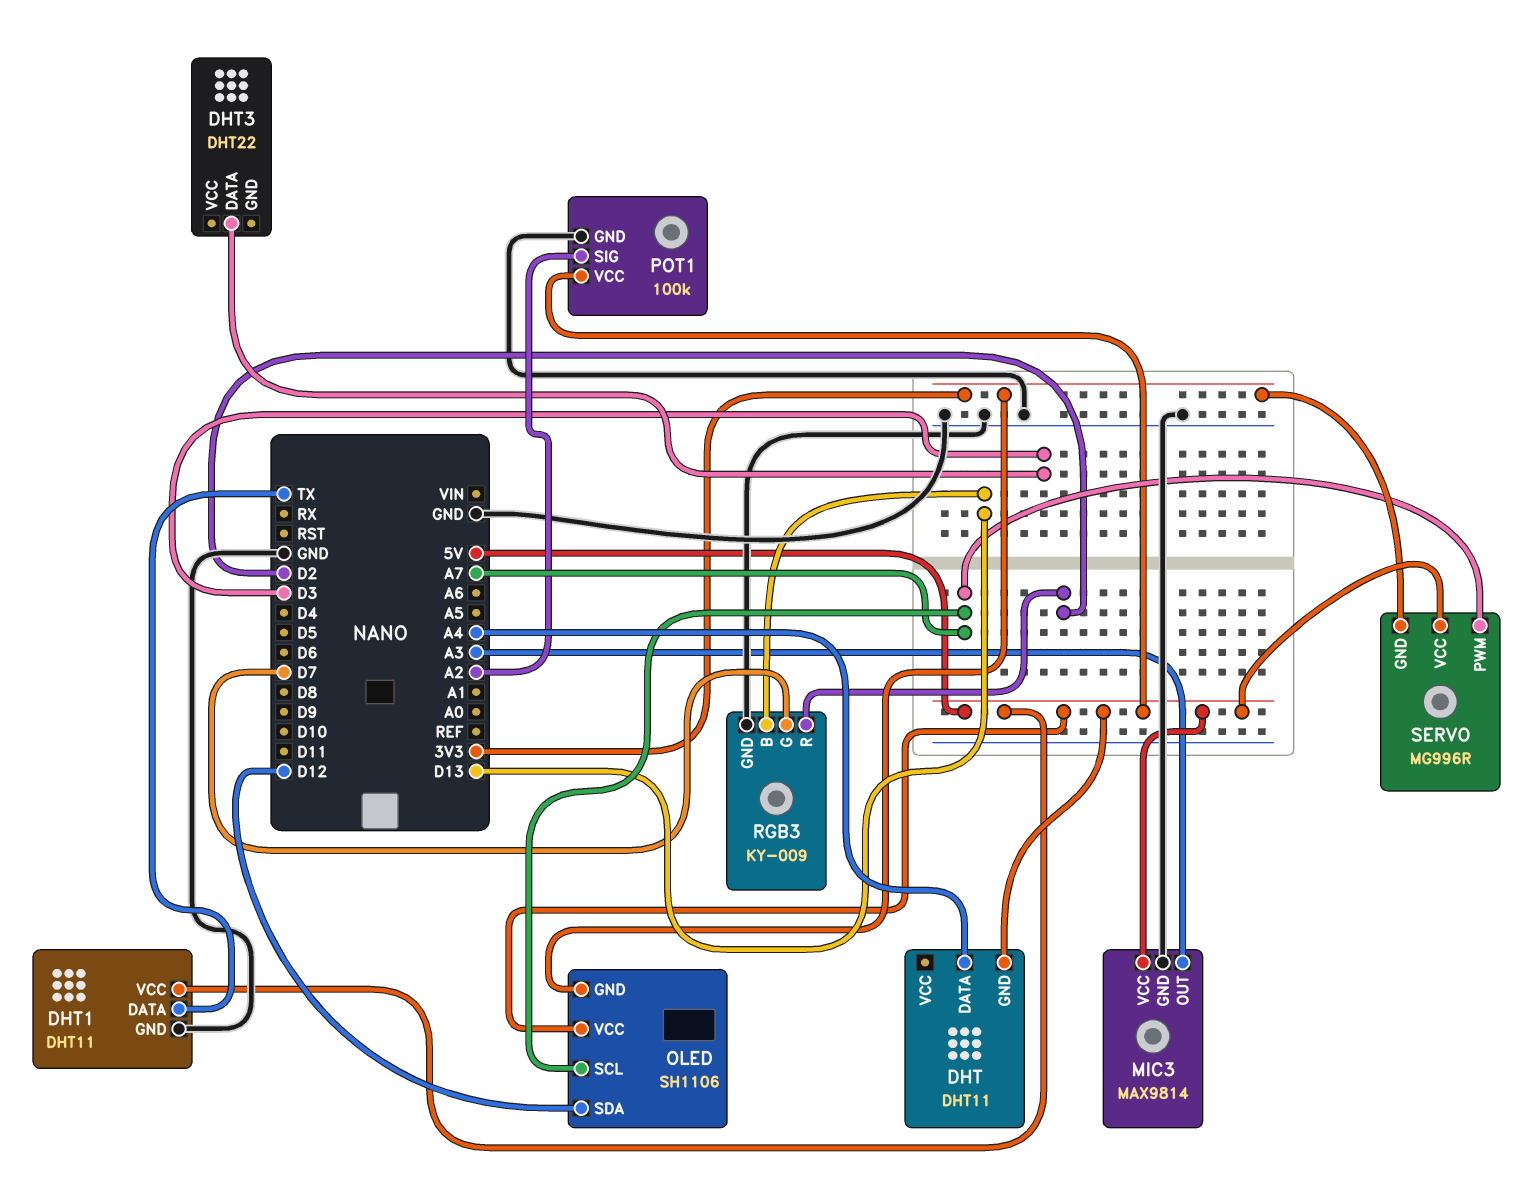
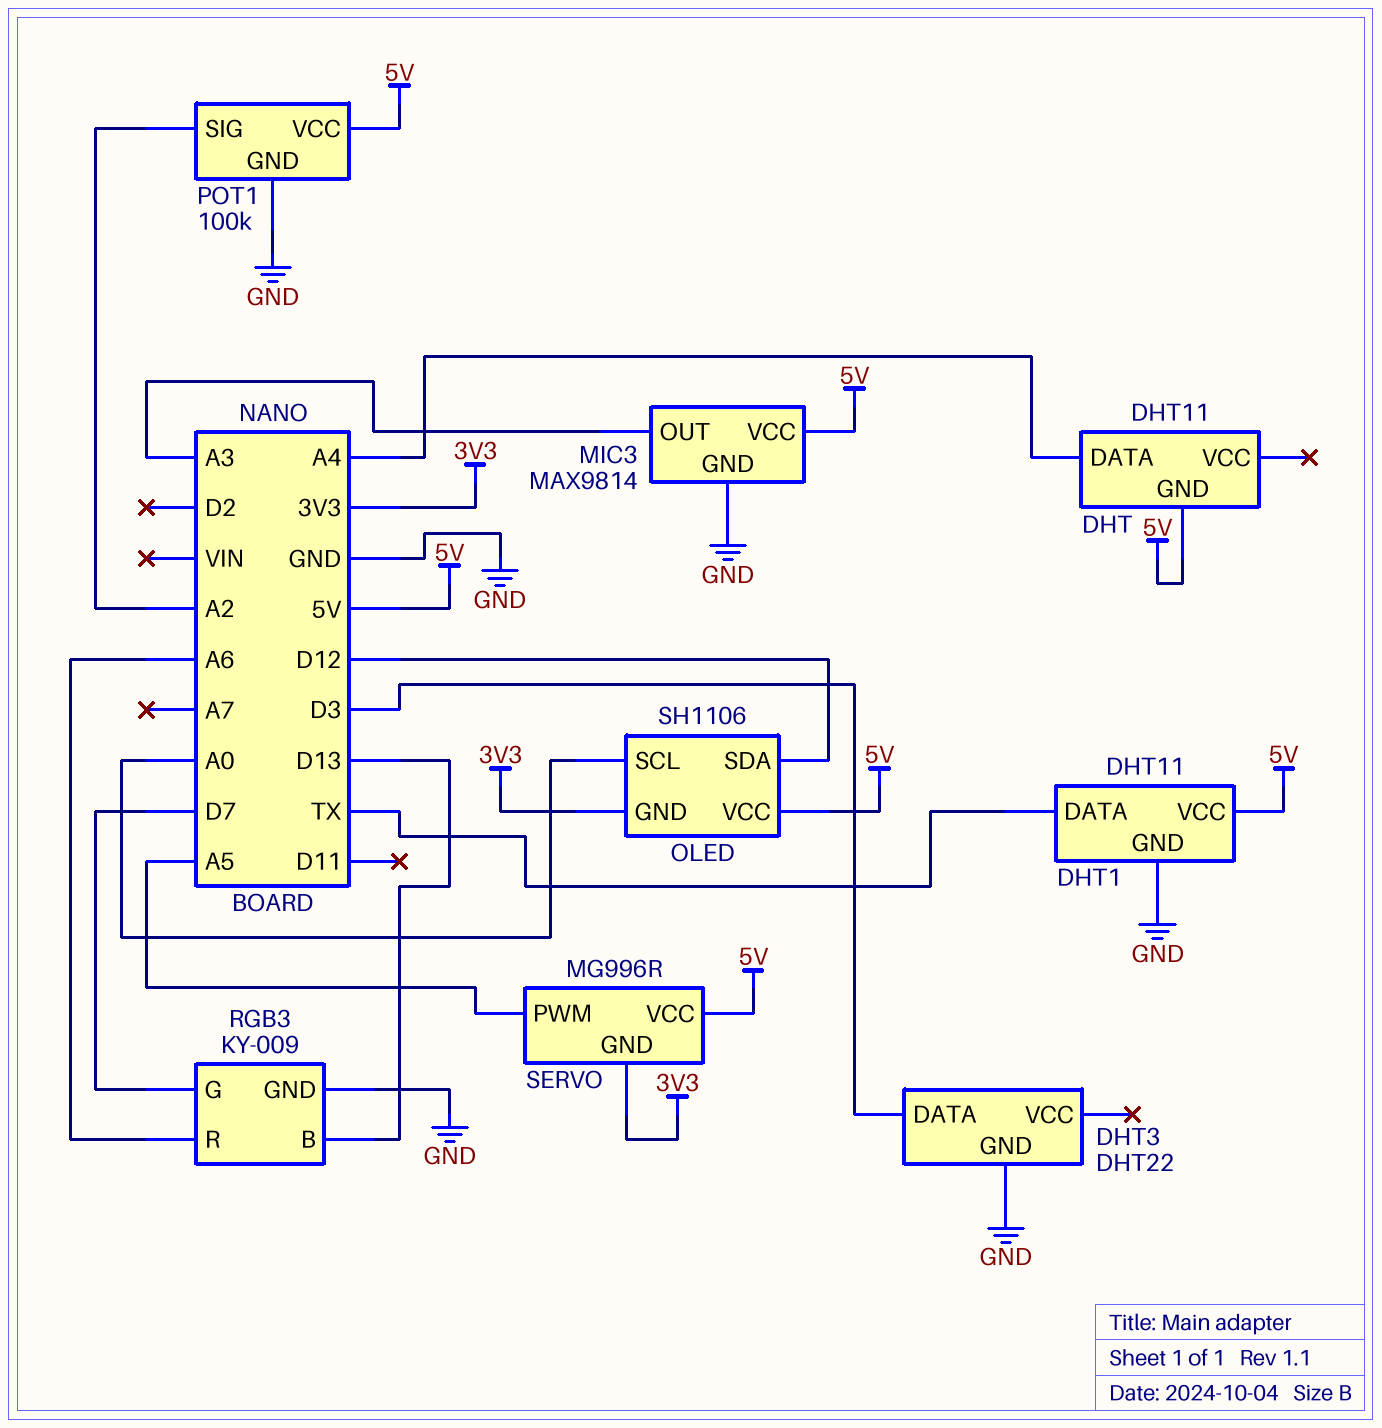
DHT3 pin GND: none -> GND
OLED pin SCL: A7 -> A0
RGB3 pin R: D2 -> A6
SERVO pin PWM: A7 -> A5

